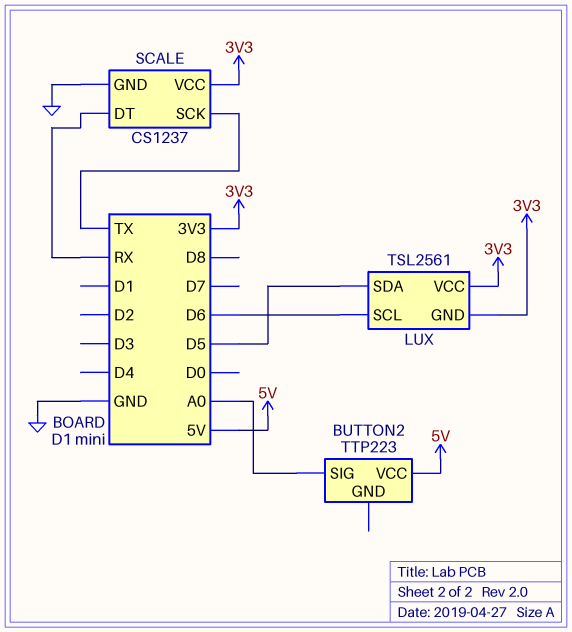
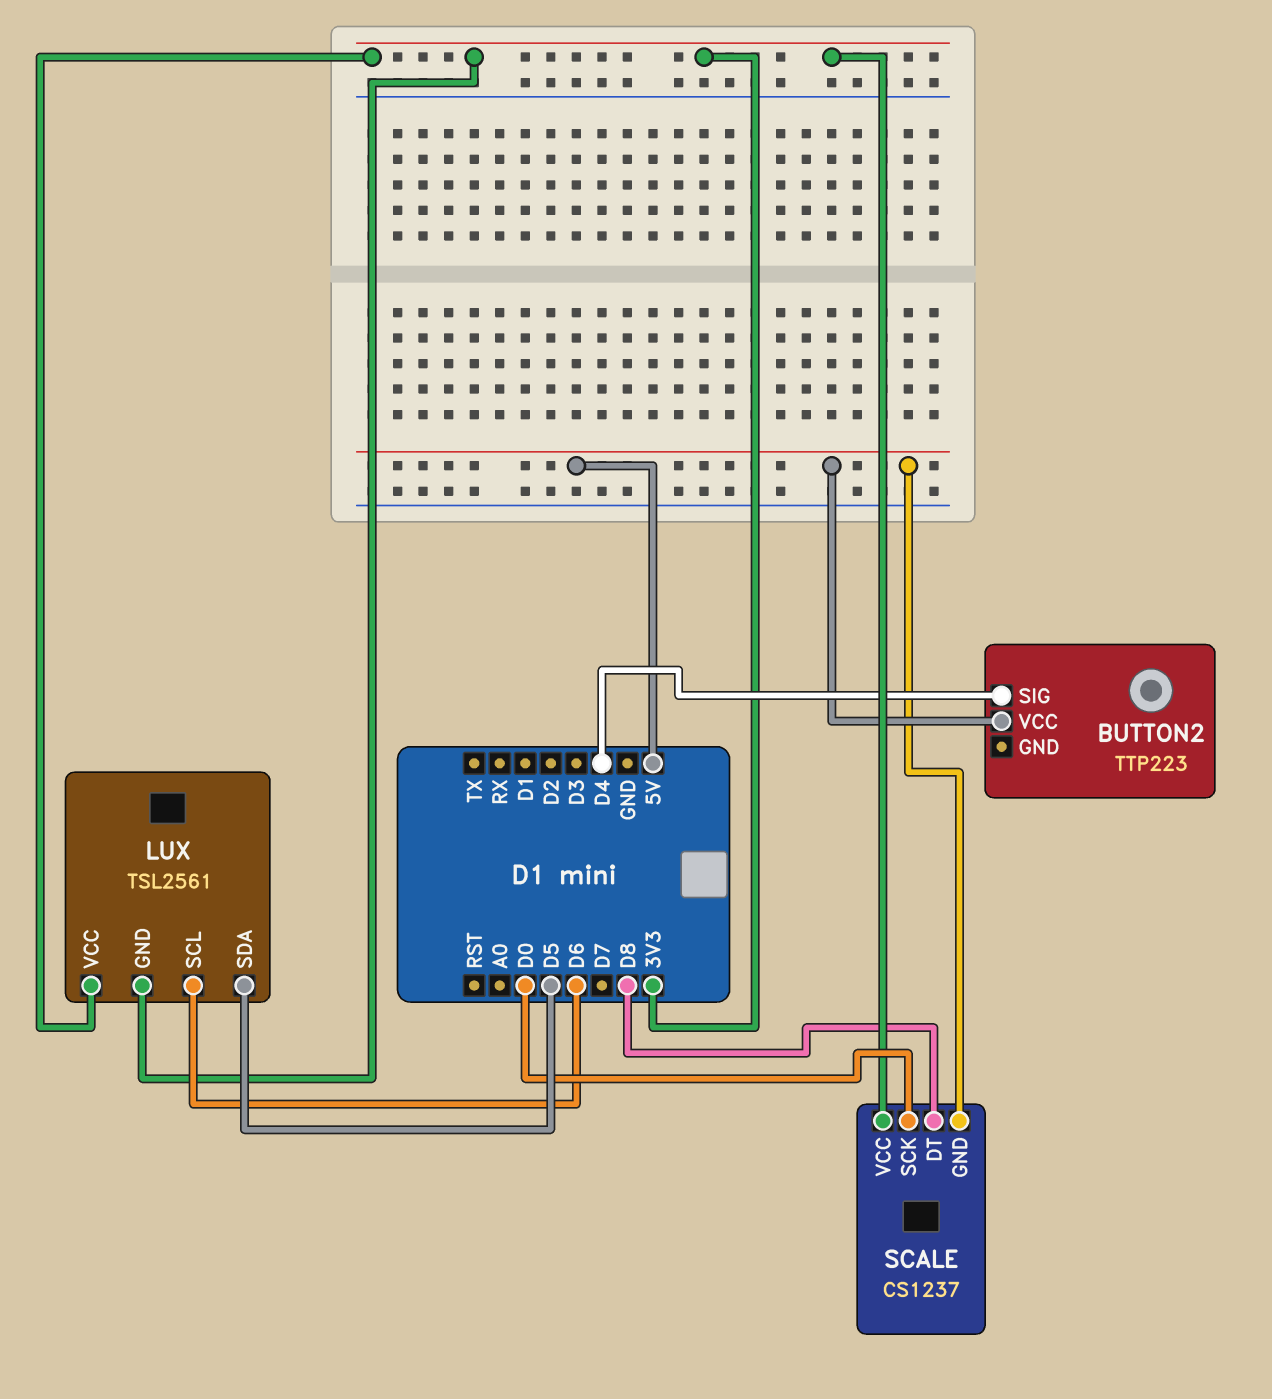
BUTTON2 pin SIG: A0 -> D4
SCALE pin DT: RX -> D8
SCALE pin GND: GND -> 5V
SCALE pin SCK: TX -> D0

